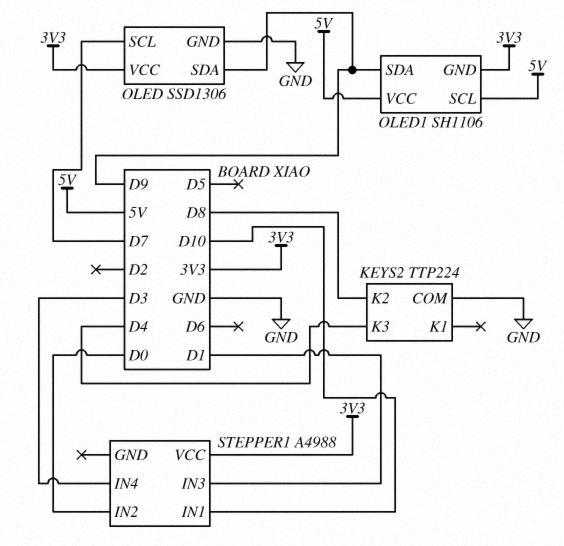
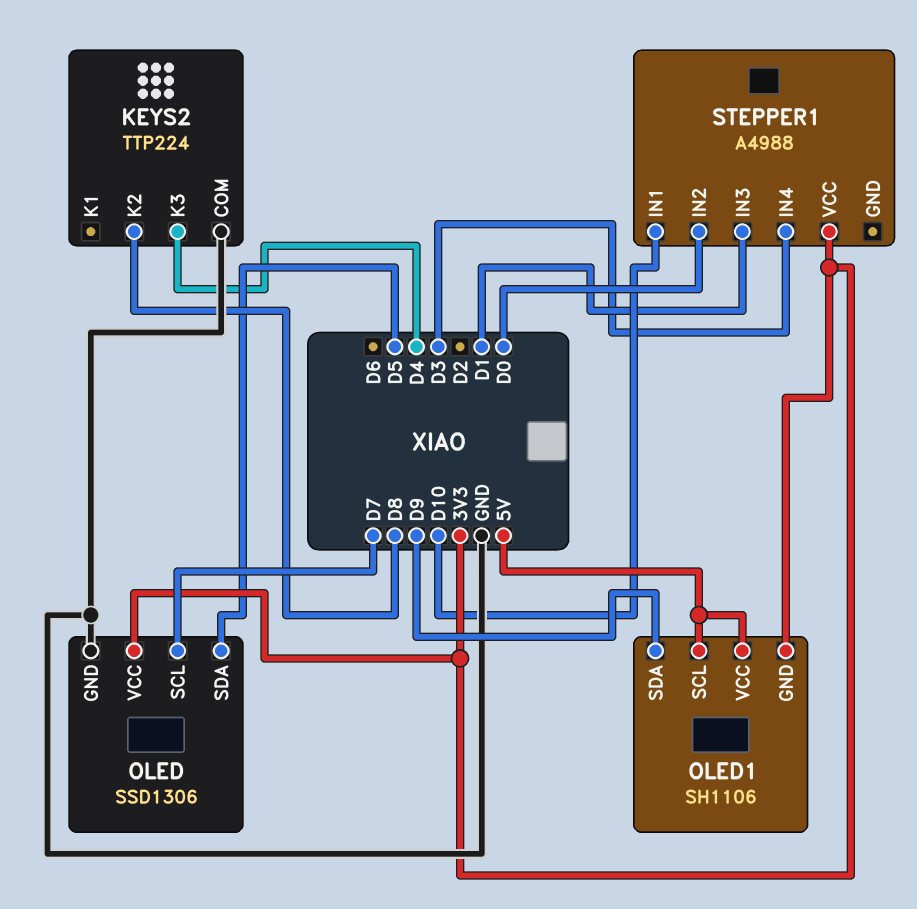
OLED pin SDA: D9 -> D5

